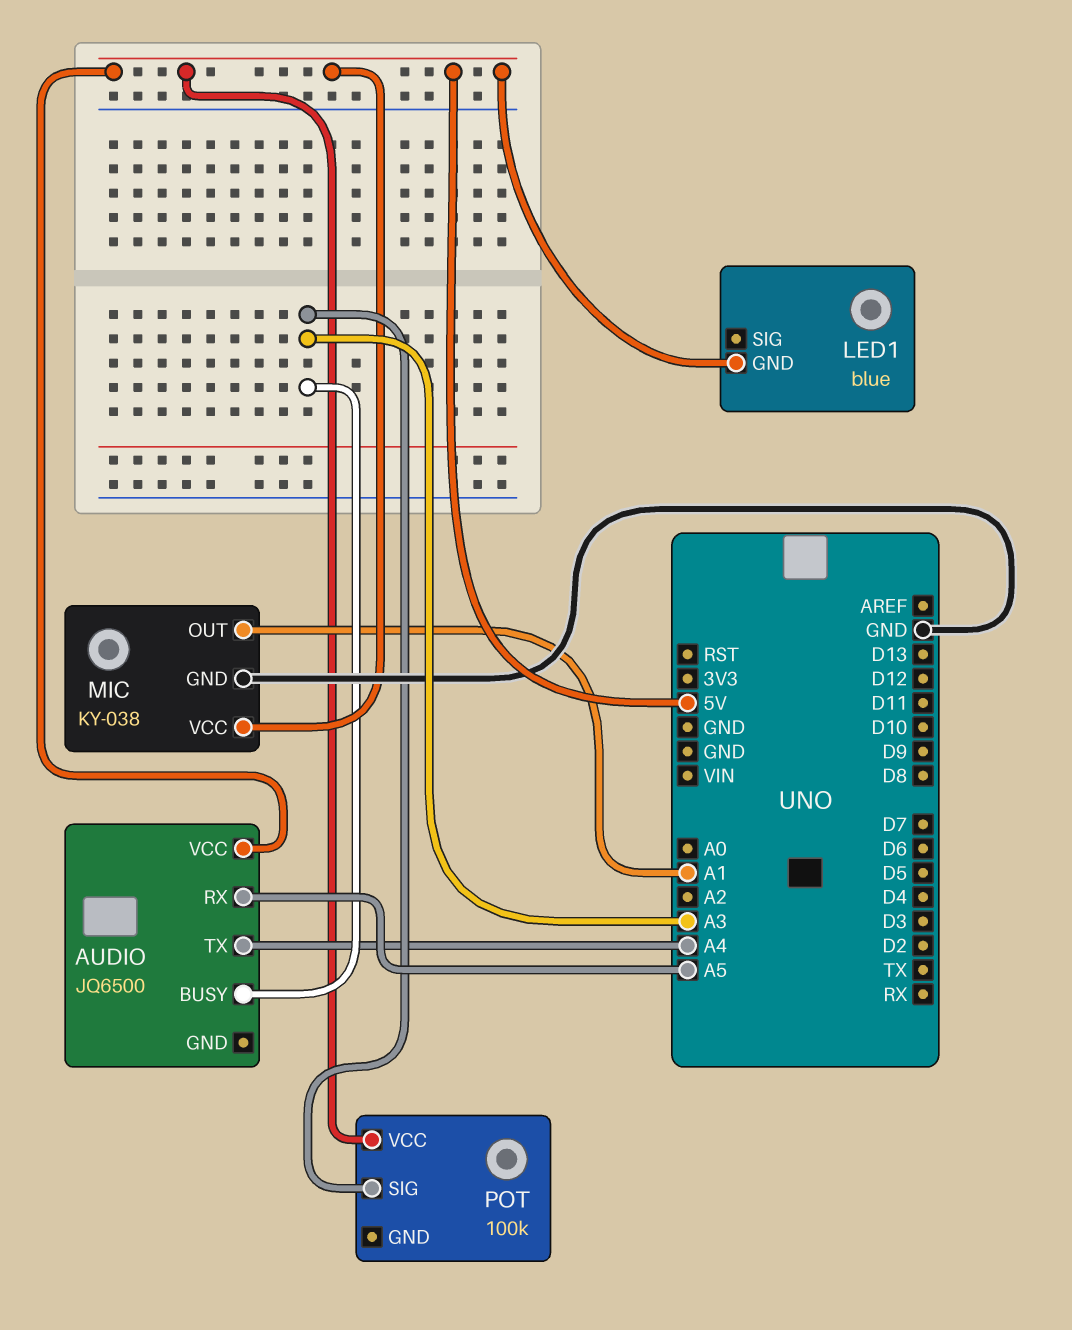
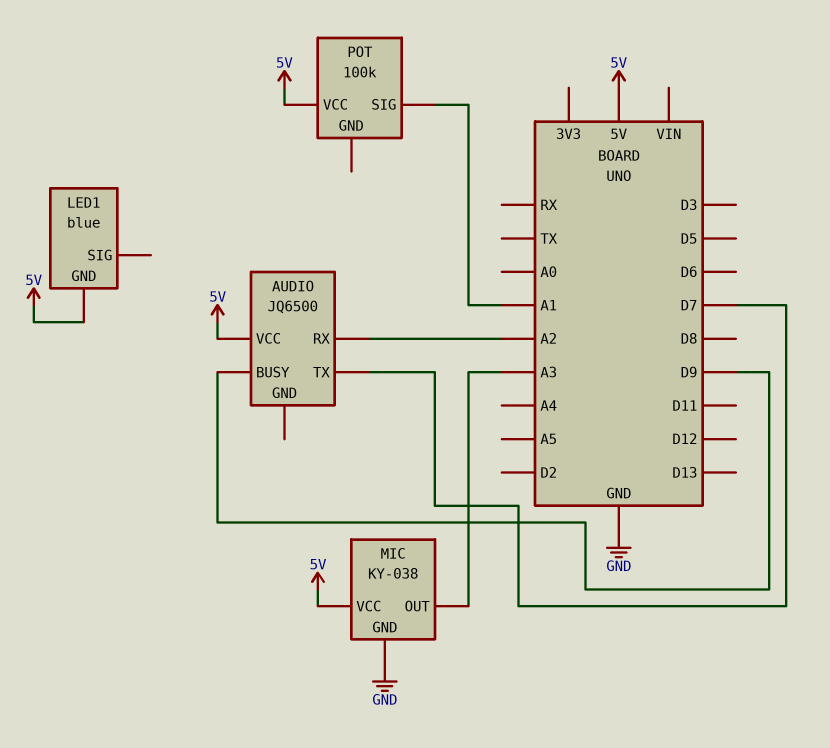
AUDIO pin BUSY: A3 -> D9
AUDIO pin RX: A5 -> A2
AUDIO pin TX: A4 -> D7
MIC pin OUT: A1 -> A3
POT pin SIG: A3 -> A1

